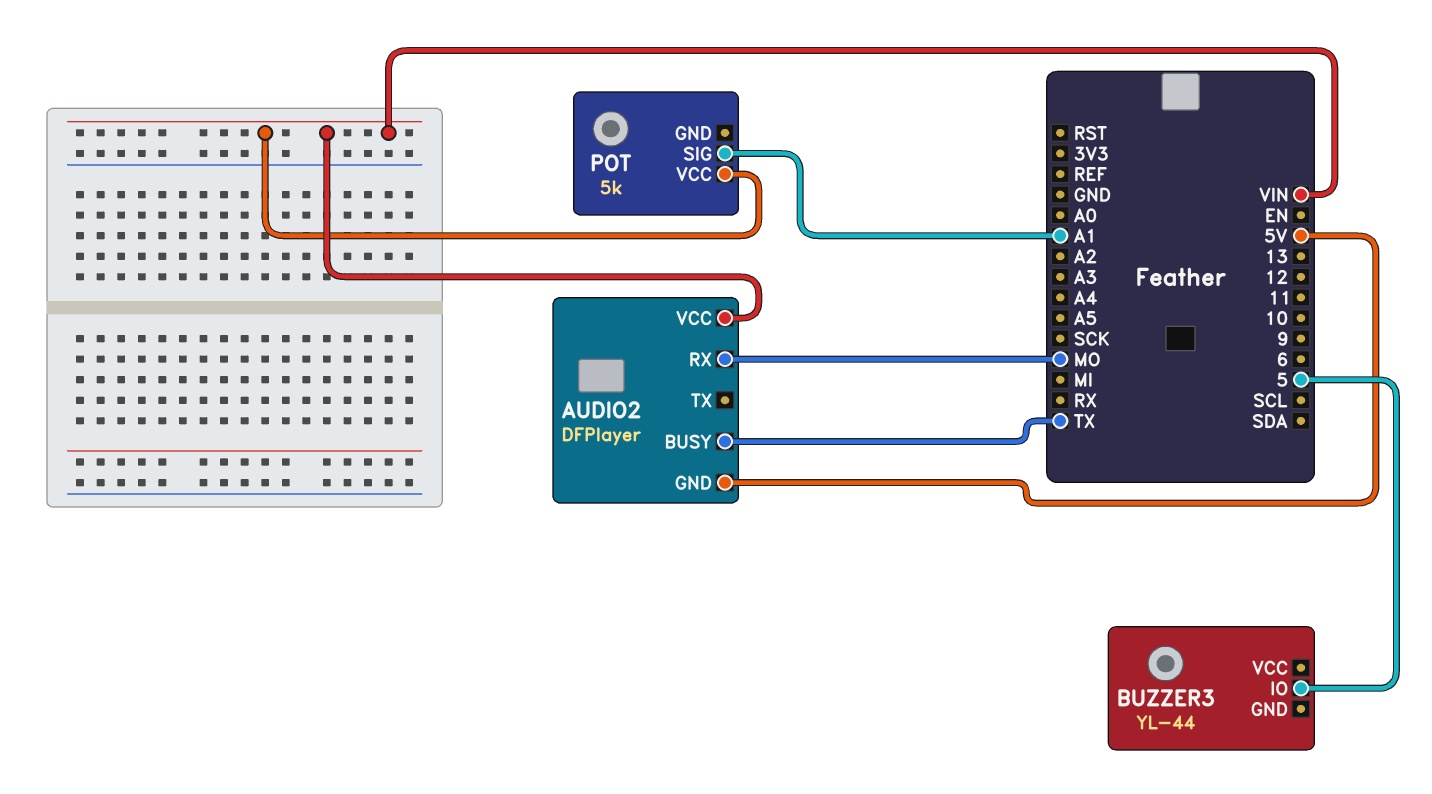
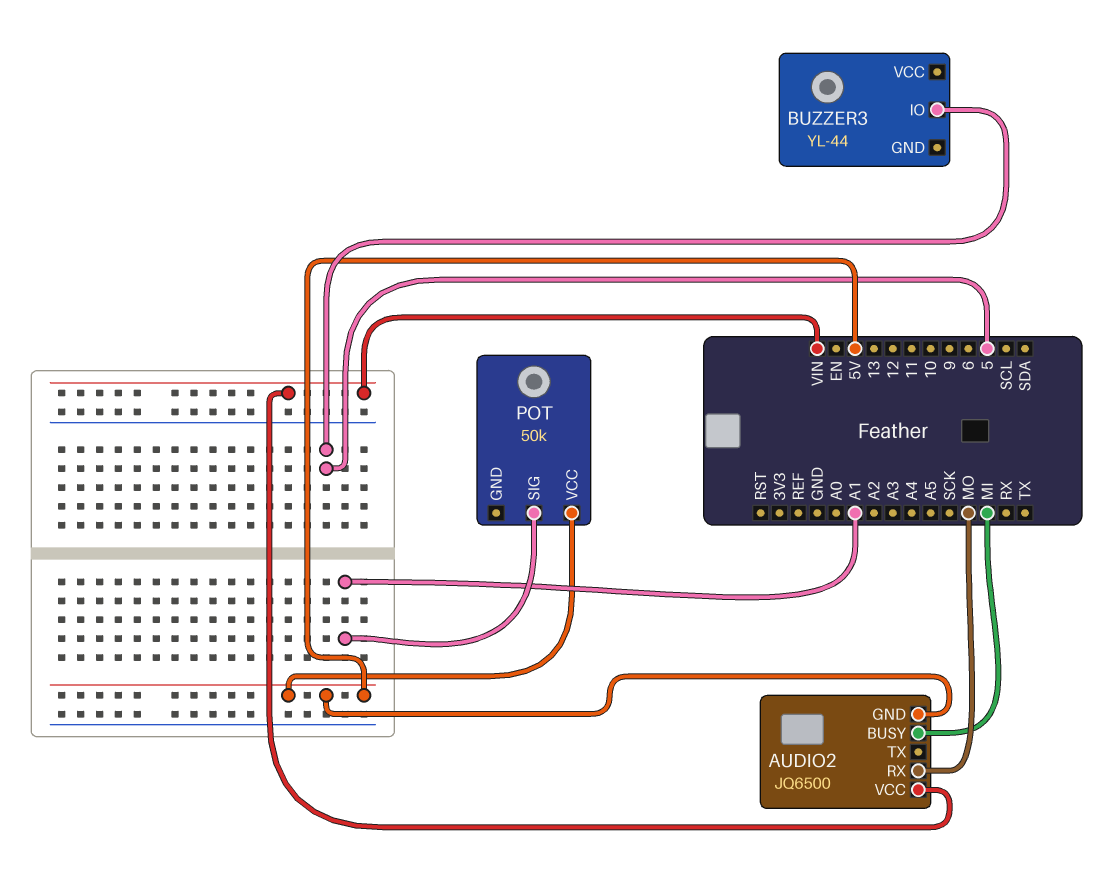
AUDIO2: DFPlayer -> JQ6500
AUDIO2 pin BUSY: TX -> MI
POT: 5k -> 50k
POT pin VCC: VIN -> 5V

